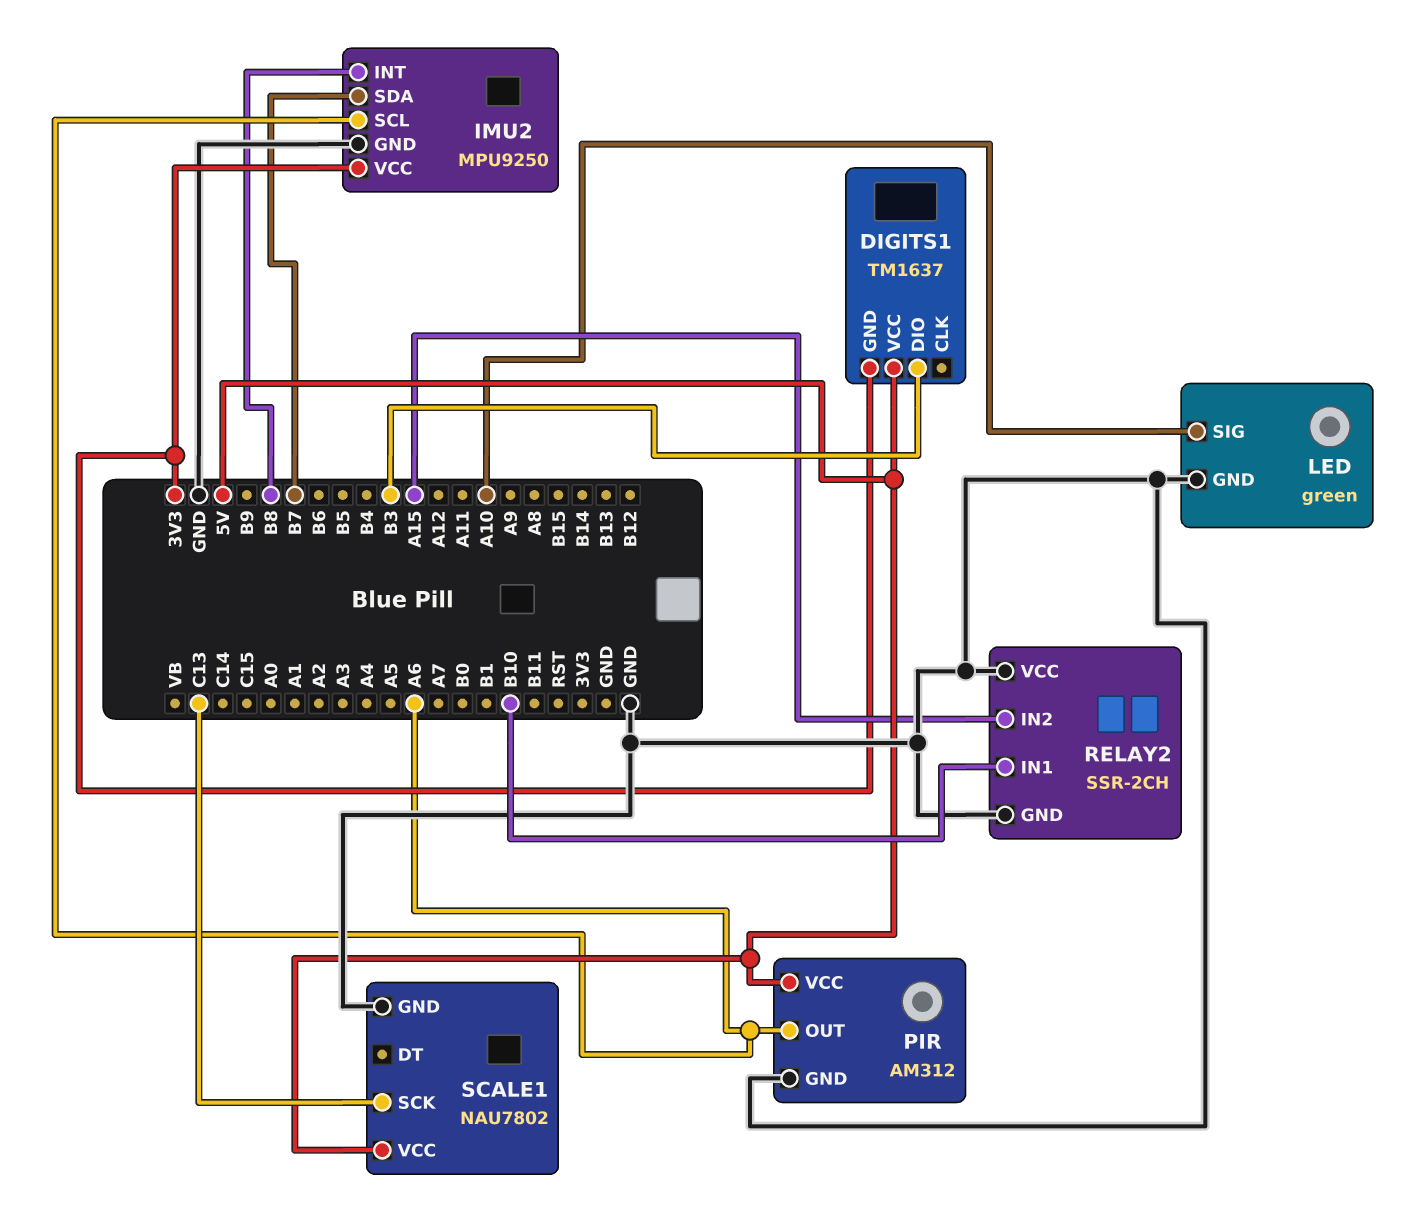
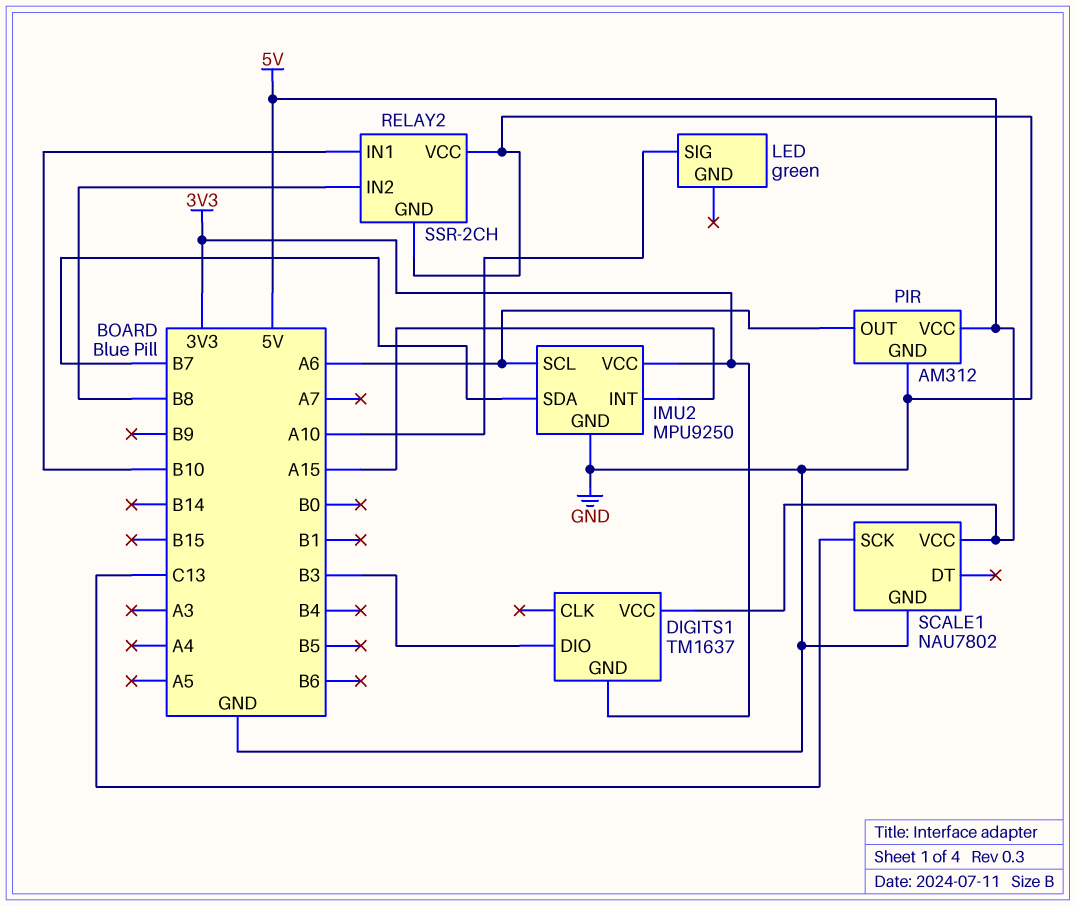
IMU2 pin INT: B8 -> A15
LED pin GND: GND -> none
RELAY2 pin IN2: A15 -> B8

